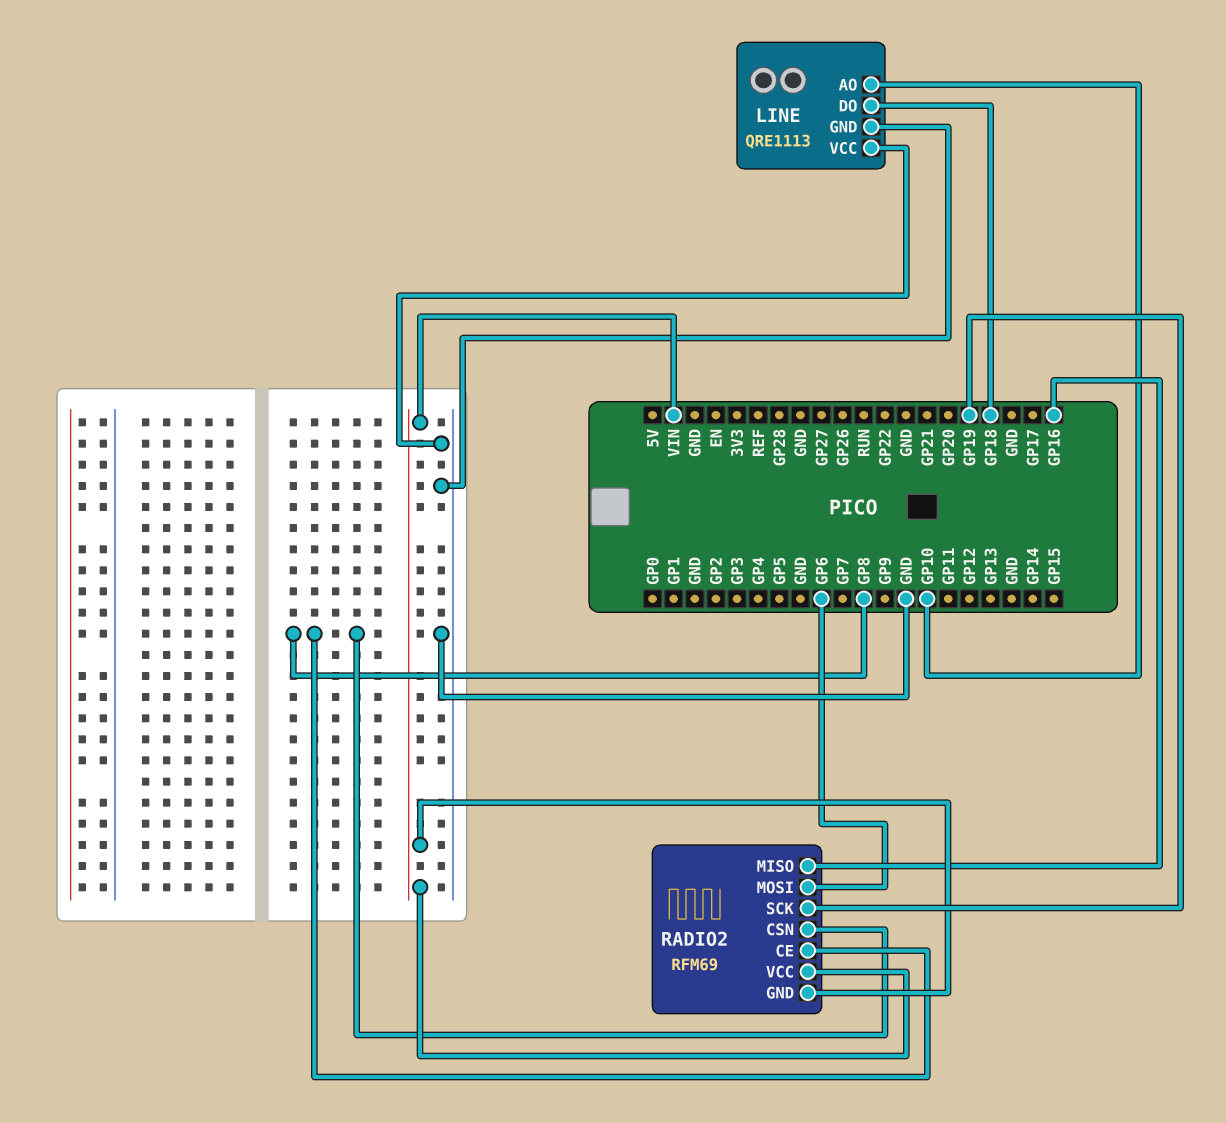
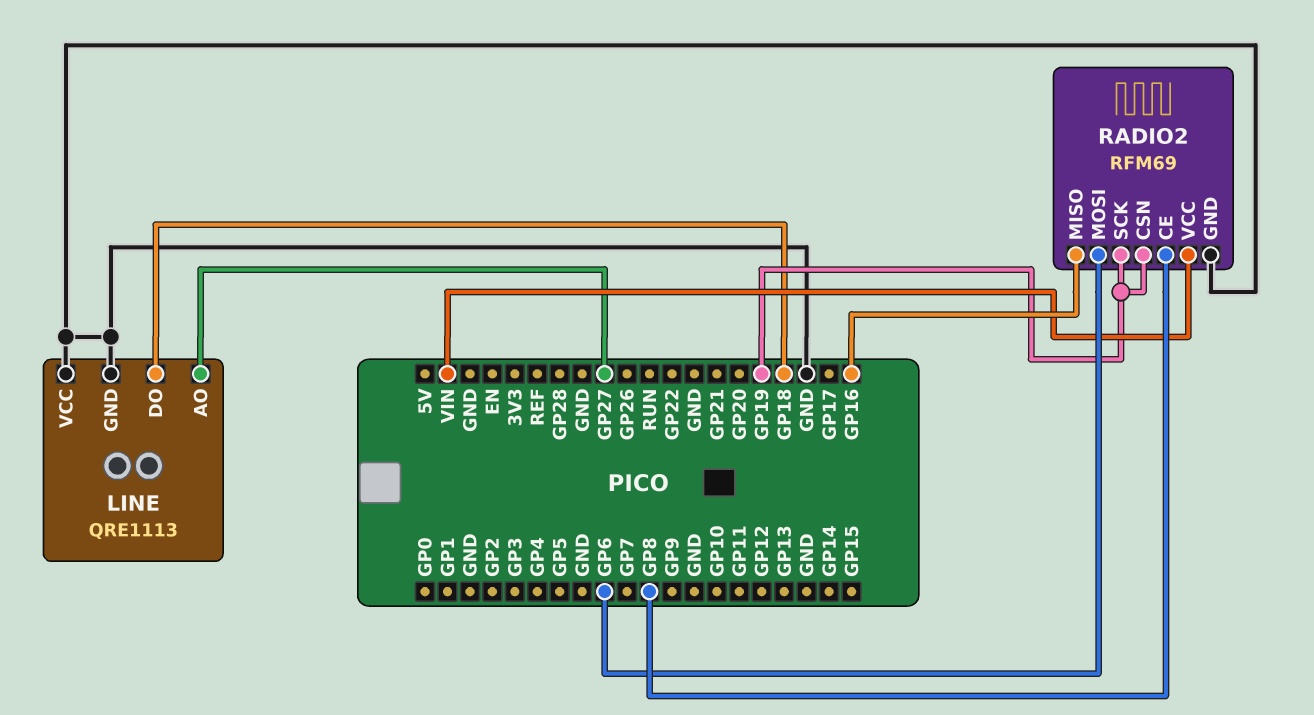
LINE pin AO: GP10 -> GP27
RADIO2 pin CSN: GP8 -> GP19
RADIO2 pin GND: VIN -> GND

